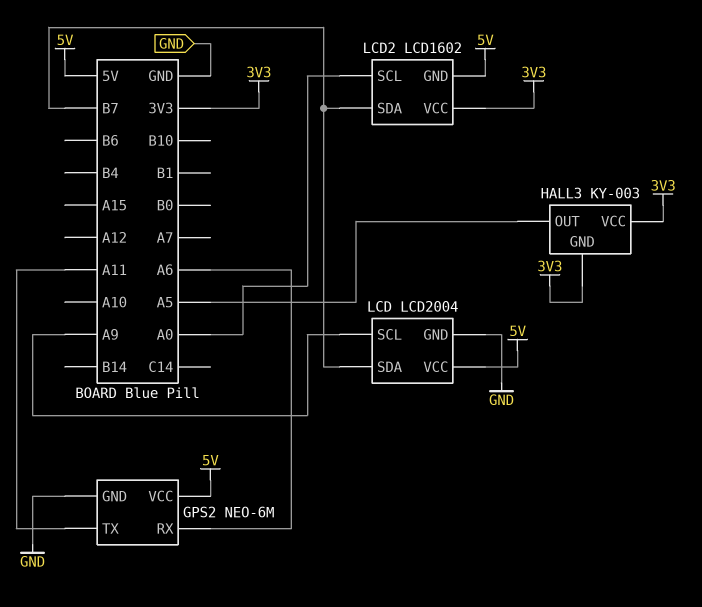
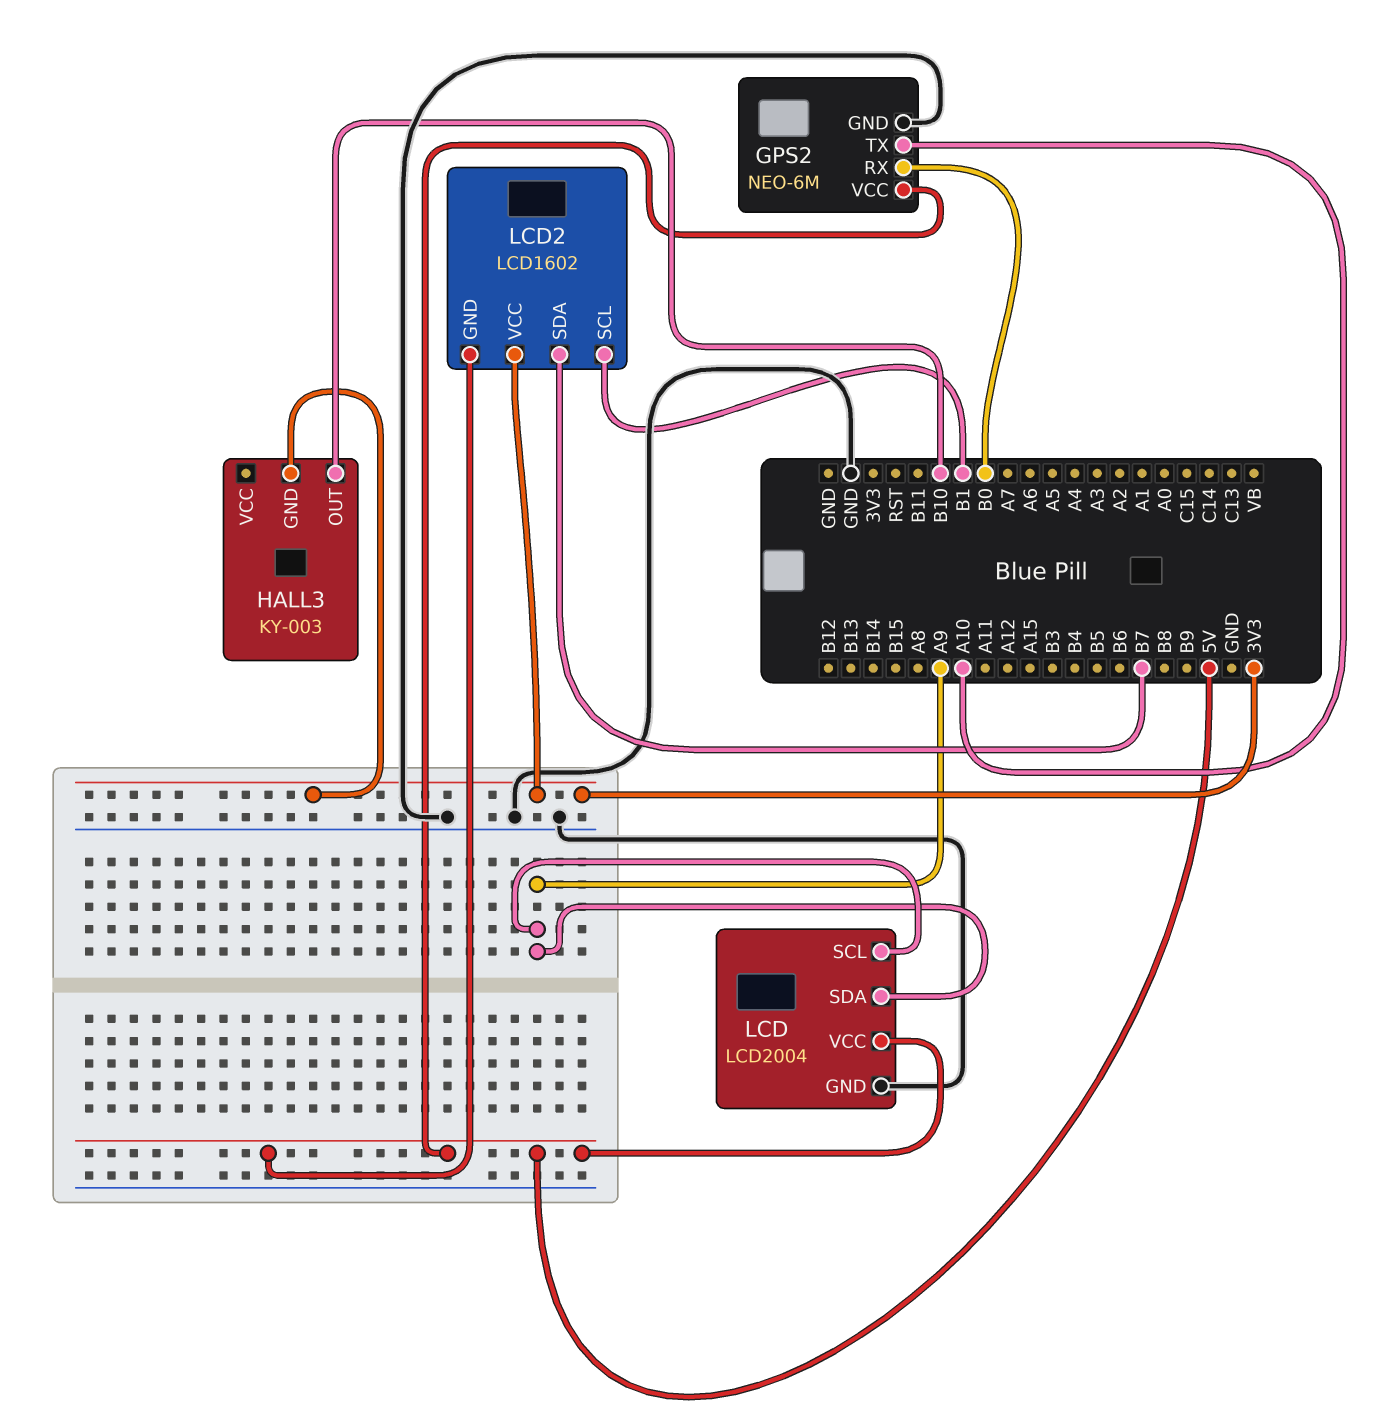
GPS2 pin RX: A6 -> B0
GPS2 pin TX: A11 -> A10
HALL3 pin OUT: A5 -> B10
HALL3 pin VCC: 3V3 -> none
LCD pin SDA: B7 -> A9
LCD2 pin SCL: A0 -> B1

